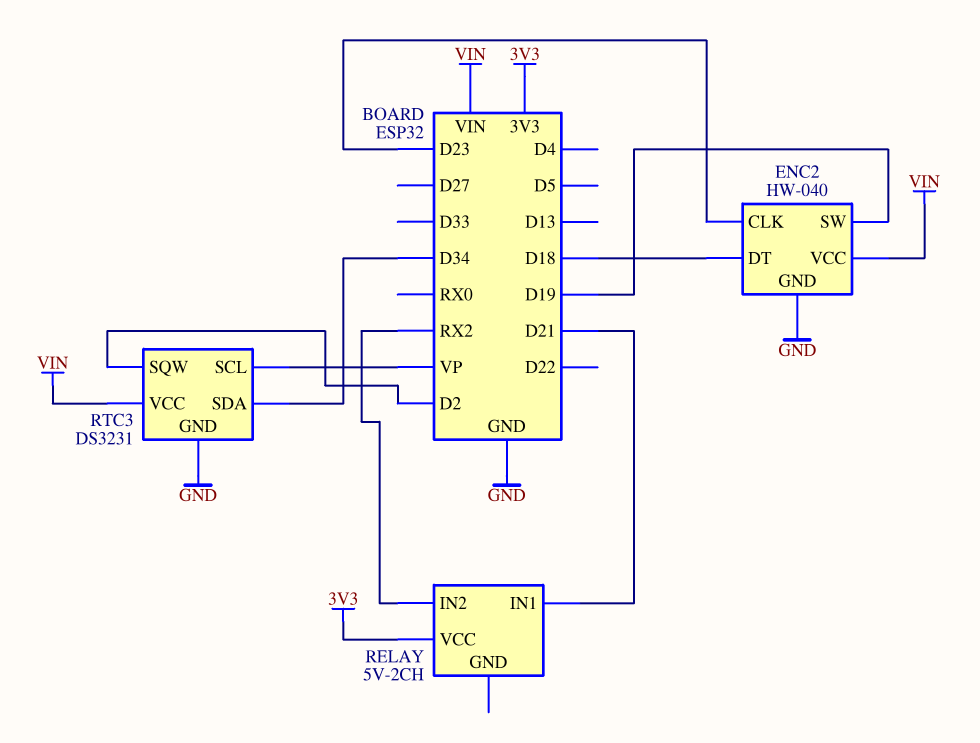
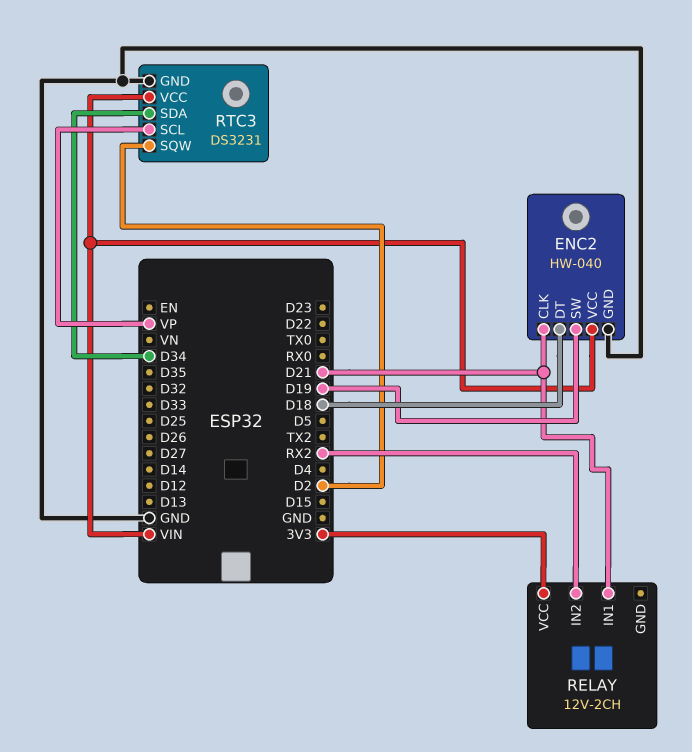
ENC2 pin CLK: D23 -> D21
RELAY: 5V-2CH -> 12V-2CH

